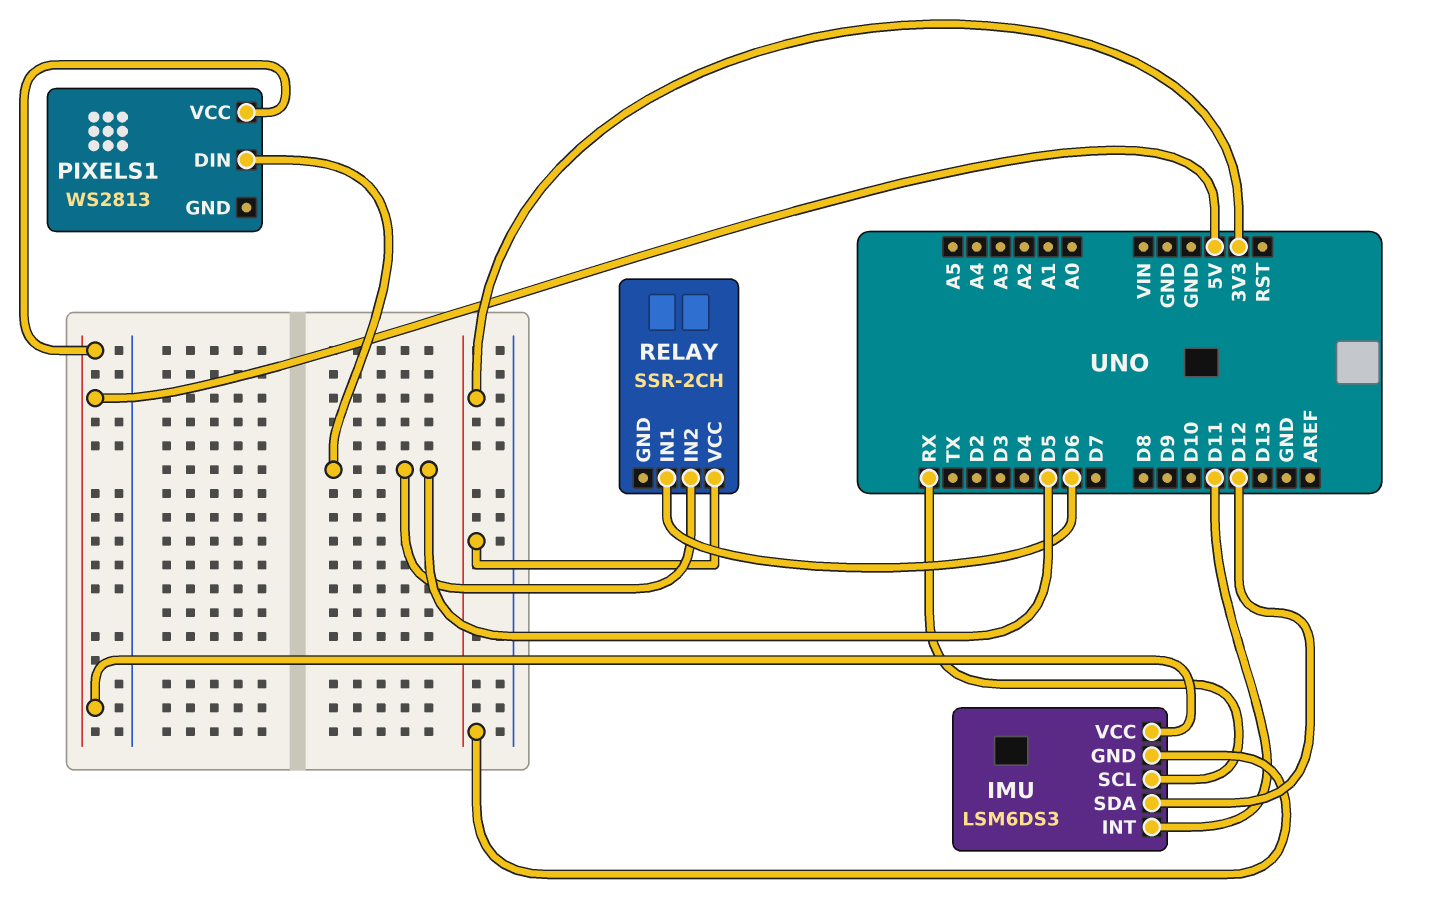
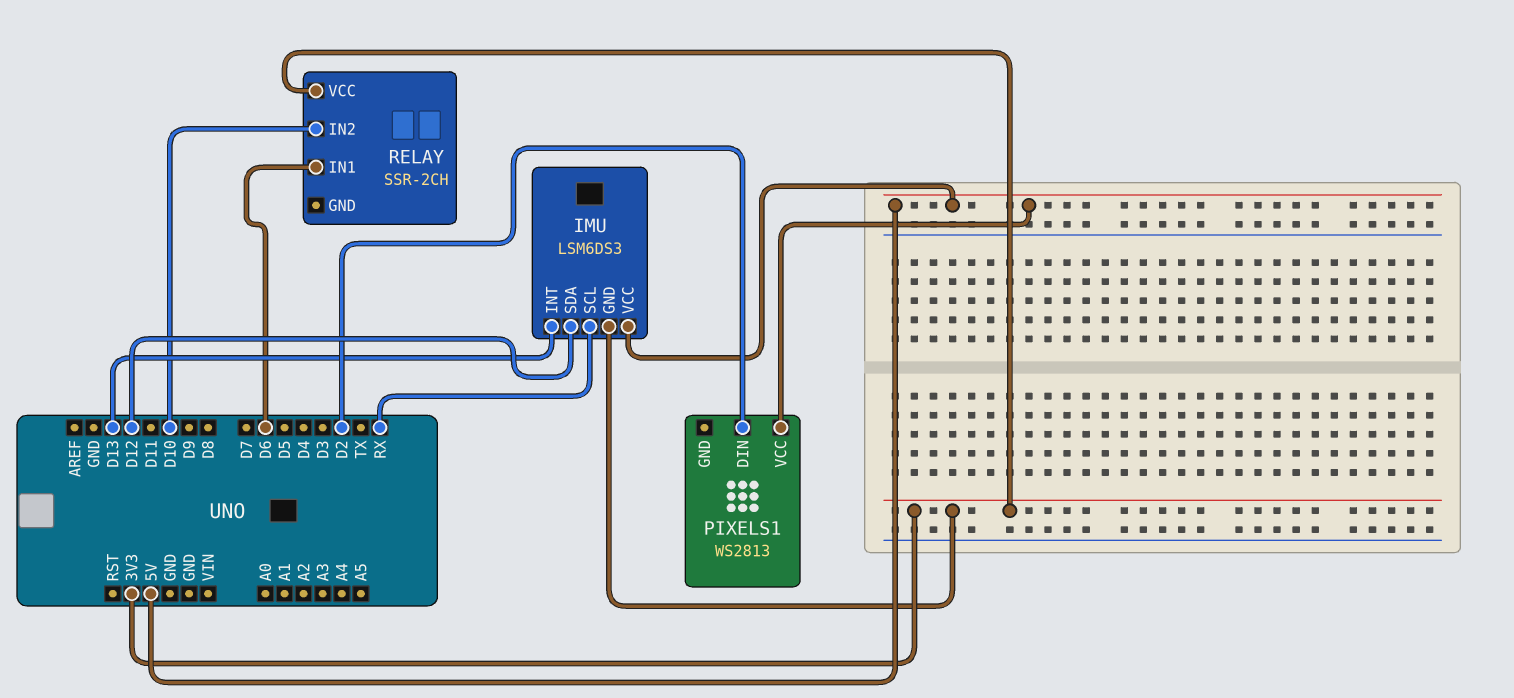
IMU pin INT: D11 -> D13
PIXELS1 pin DIN: D5 -> D2
RELAY pin IN2: D5 -> D10

